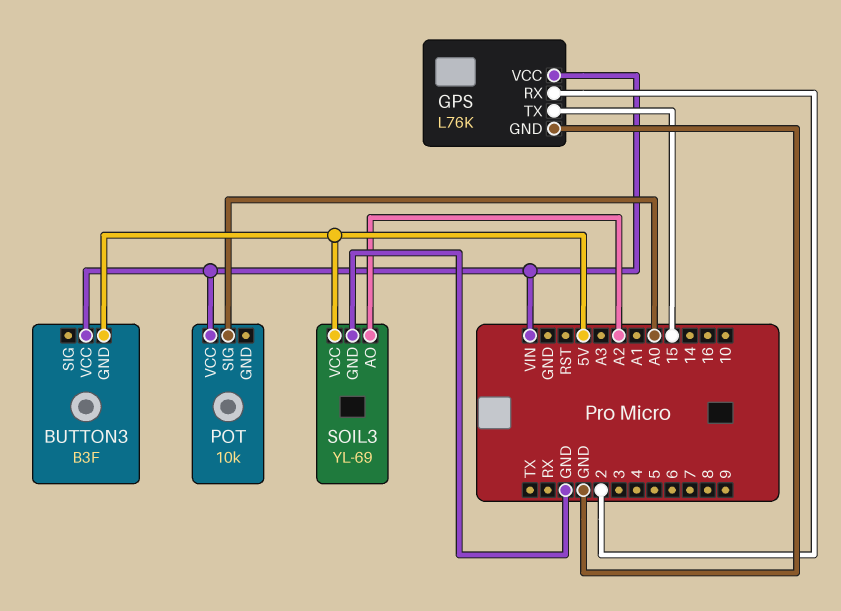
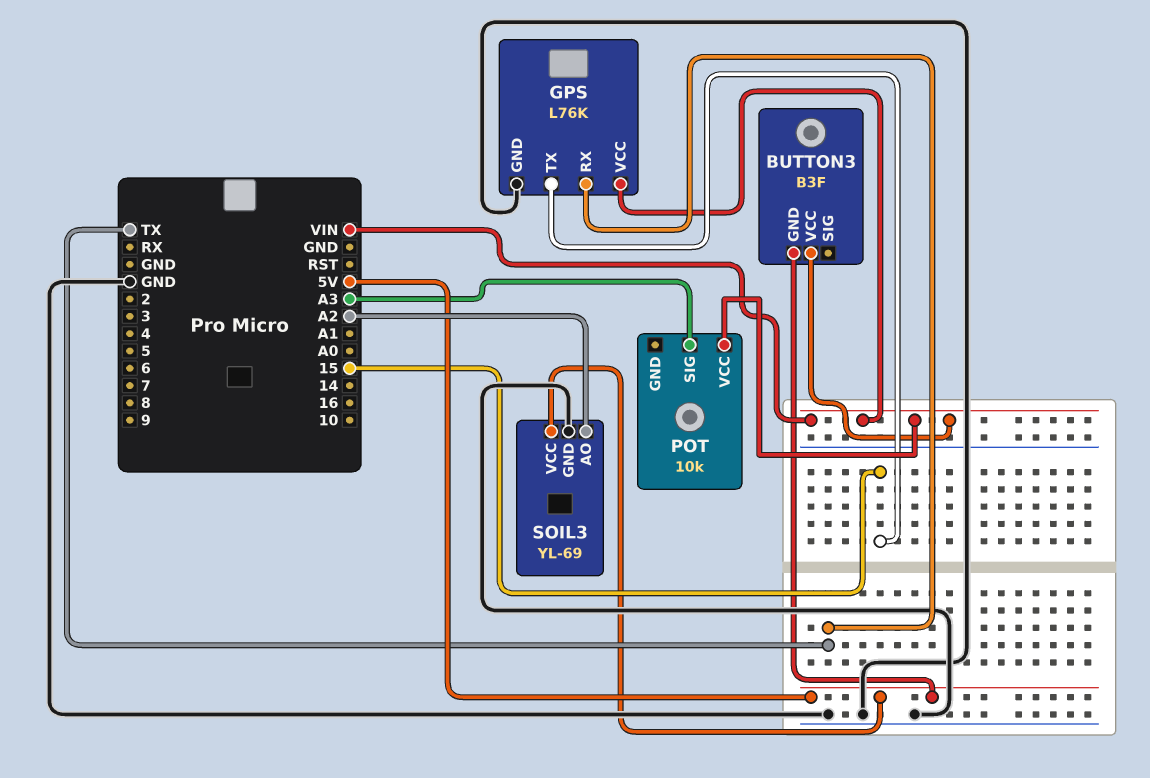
GPS pin RX: 2 -> TX
POT pin SIG: A0 -> A3

